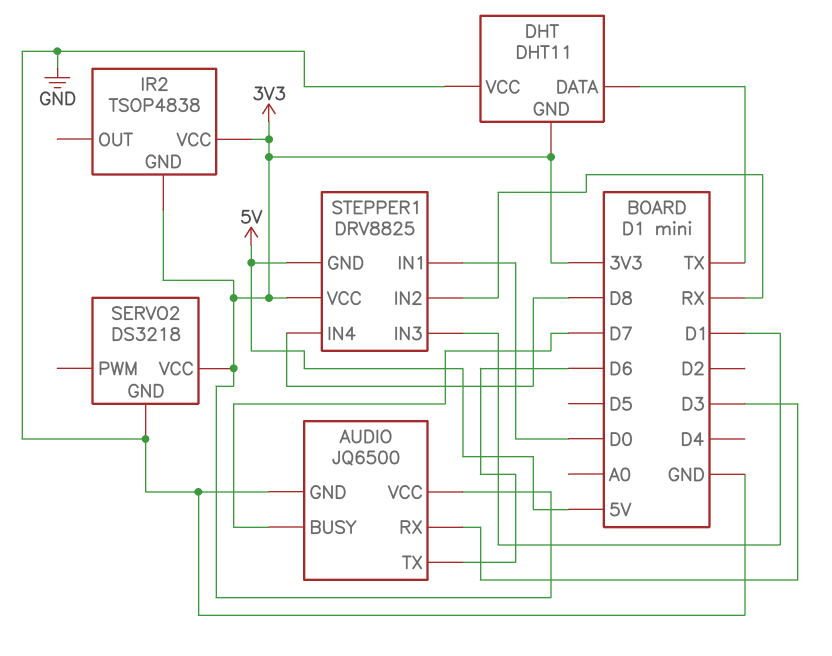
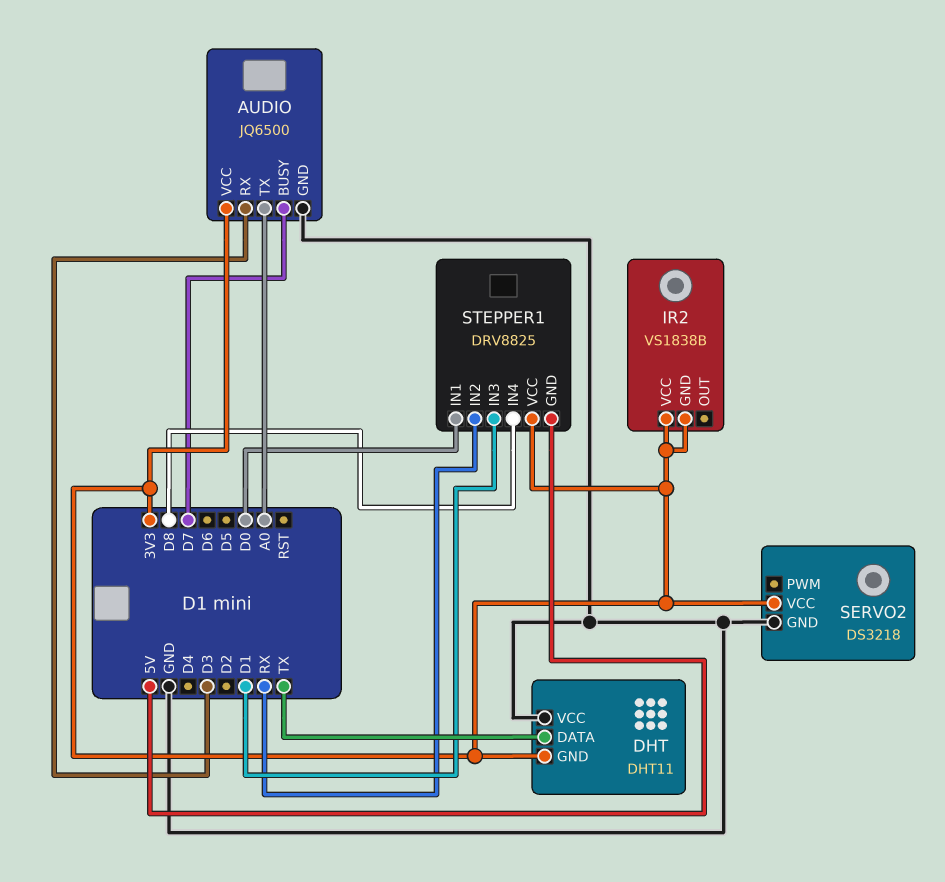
AUDIO pin TX: D6 -> A0
IR2: TSOP4838 -> VS1838B

